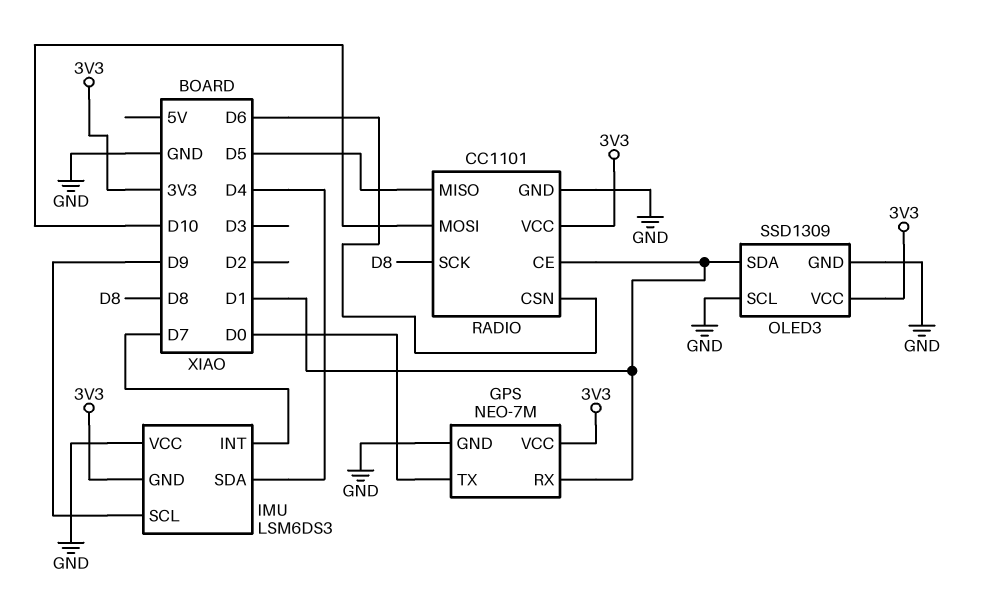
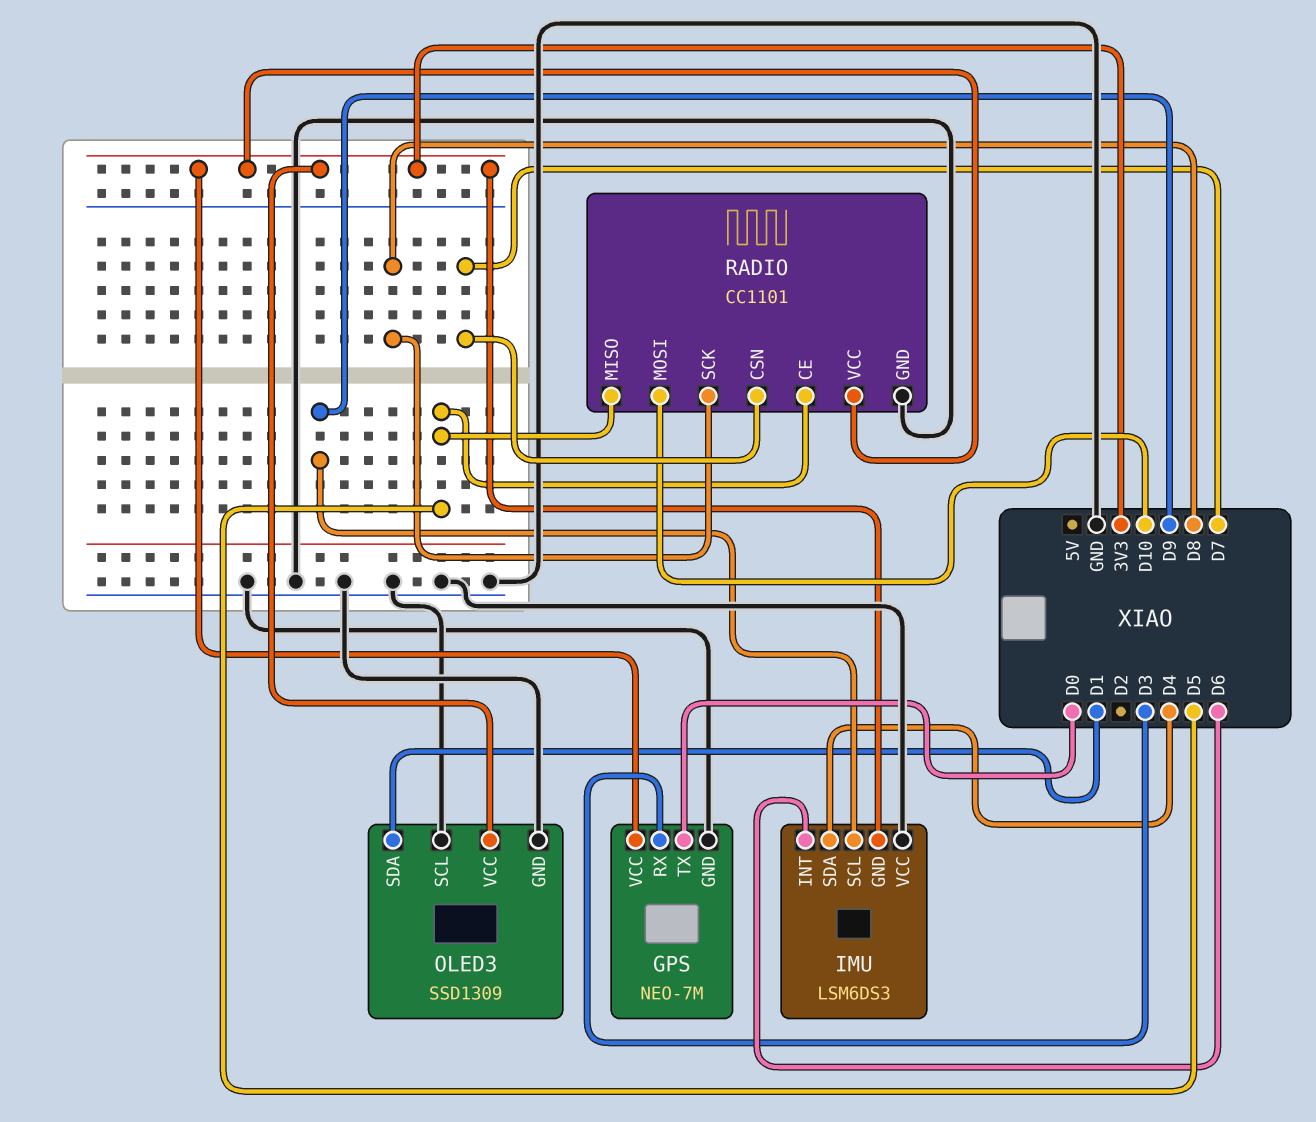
GPS pin RX: D1 -> D3
IMU pin INT: D7 -> D6
RADIO pin CE: D1 -> D5
RADIO pin CSN: D6 -> D7

